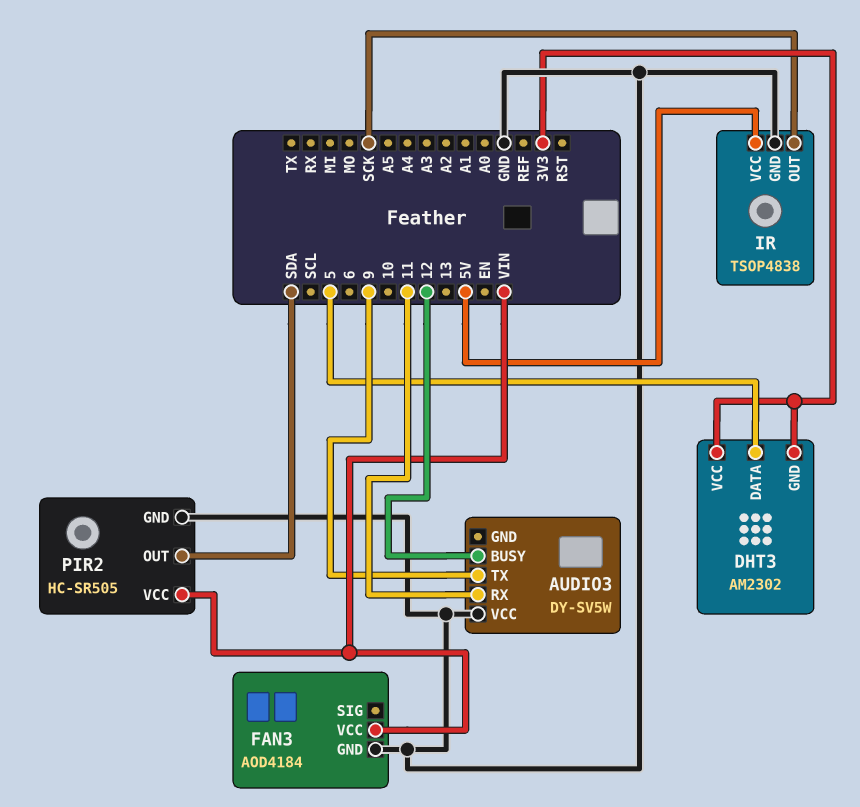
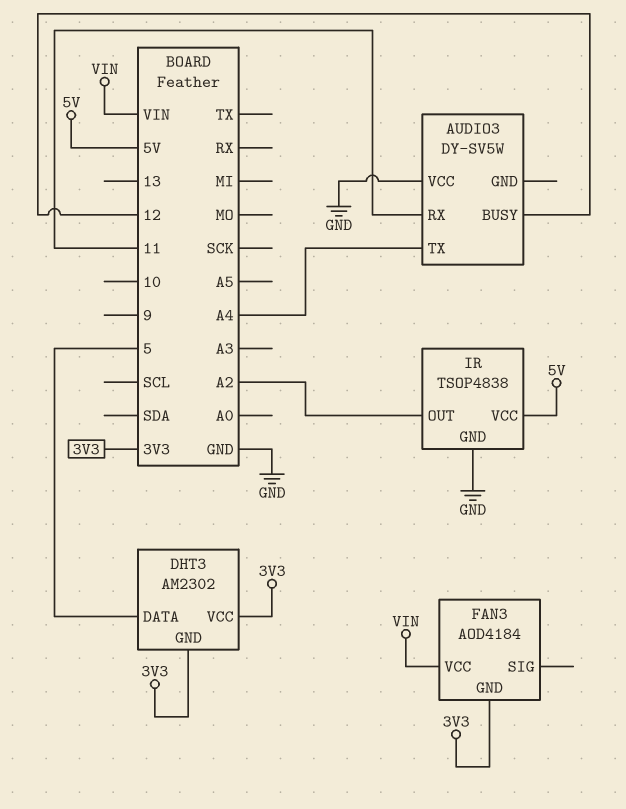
AUDIO3 pin TX: 9 -> A4
FAN3 pin GND: GND -> 3V3
IR pin OUT: SCK -> A2
PIR2: HC-SR505 -> none
PIR2 pin GND: GND -> none
PIR2 pin OUT: SDA -> none
PIR2 pin VCC: VIN -> none

